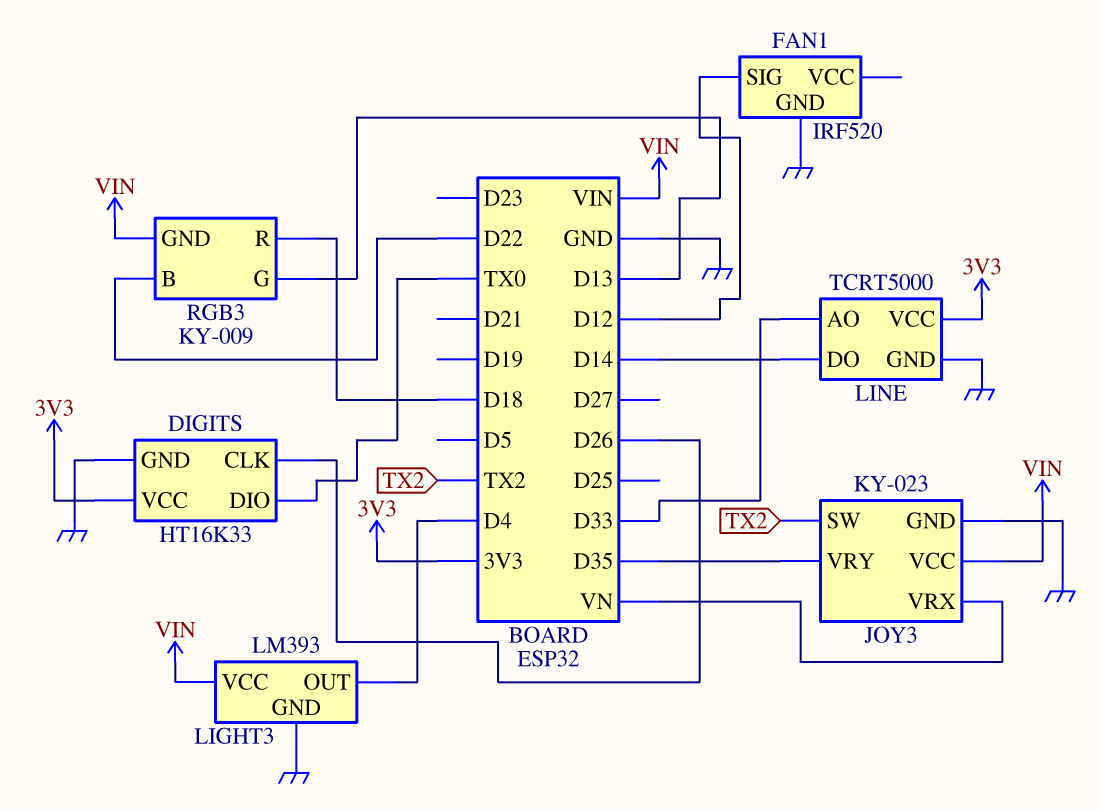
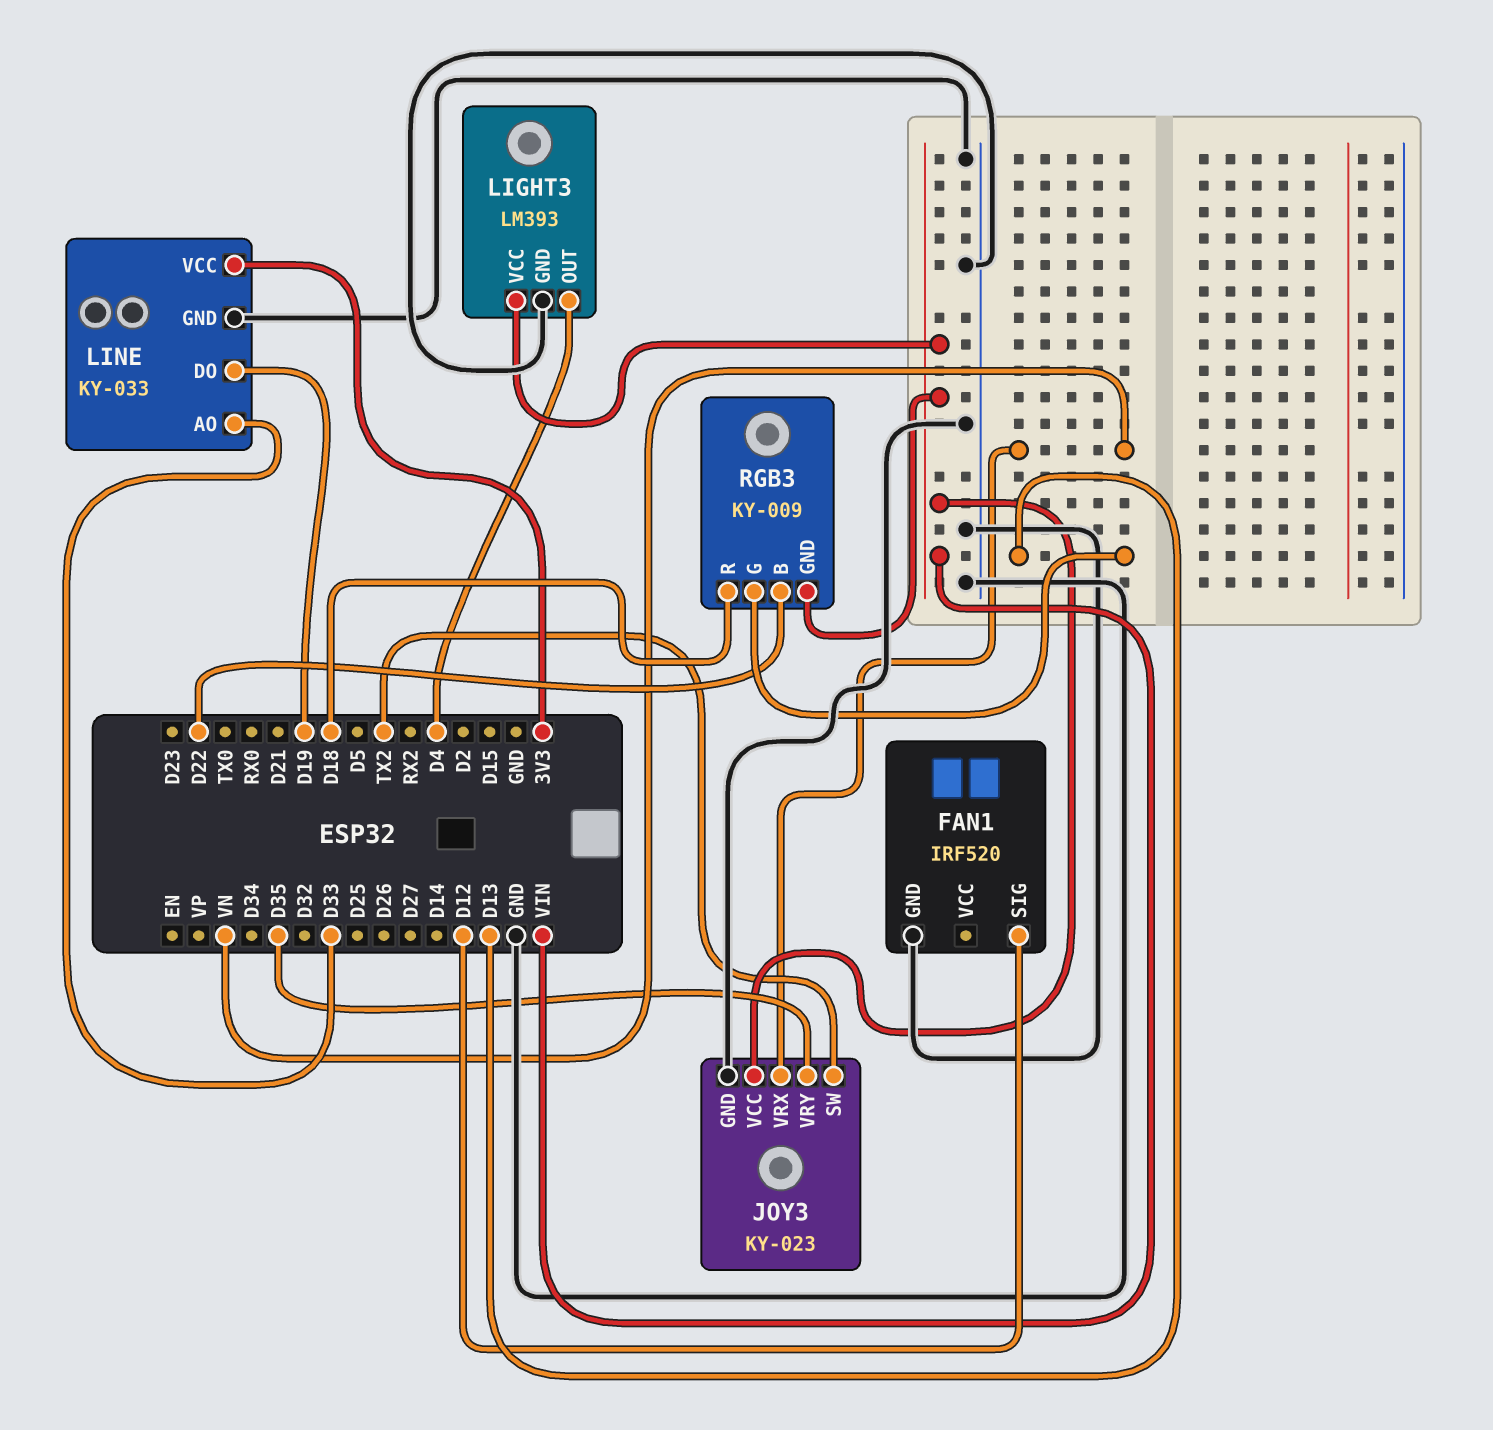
DIGITS: HT16K33 -> none
DIGITS pin CLK: D26 -> none
DIGITS pin DIO: TX0 -> none
DIGITS pin GND: GND -> none
DIGITS pin VCC: 3V3 -> none
LINE: TCRT5000 -> KY-033
LINE pin DO: D14 -> D19

